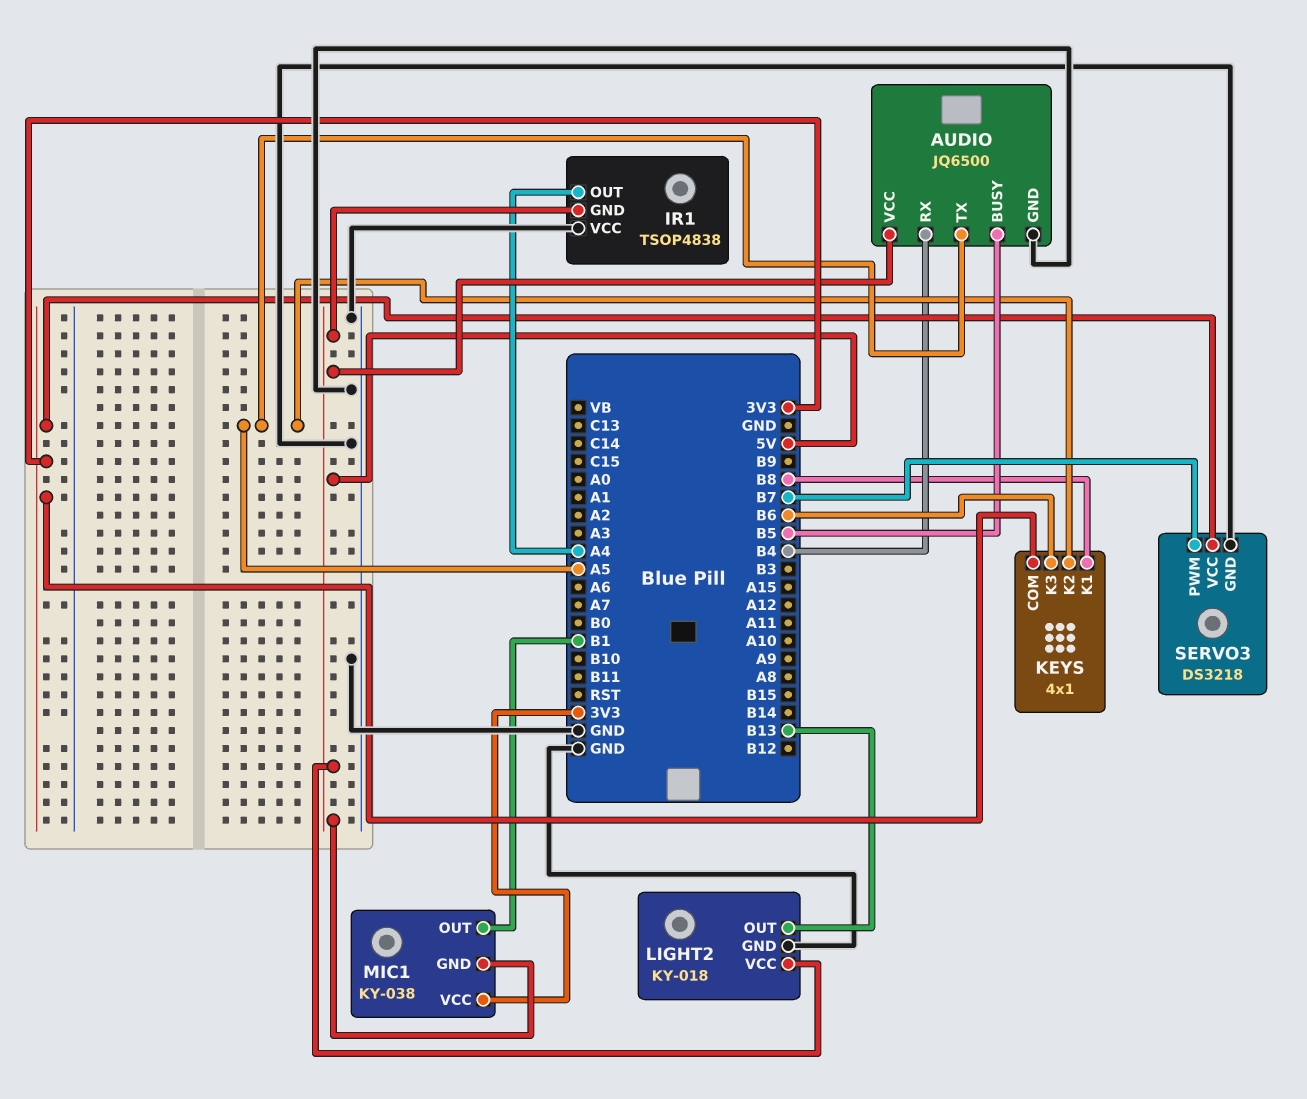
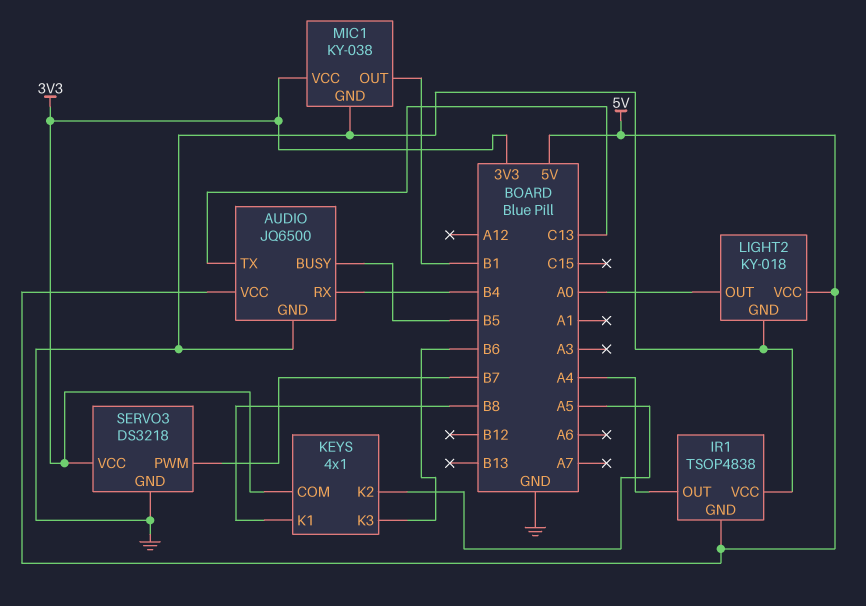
AUDIO pin TX: A5 -> C13
LIGHT2 pin OUT: B13 -> A0
MIC1 pin GND: 5V -> GND

